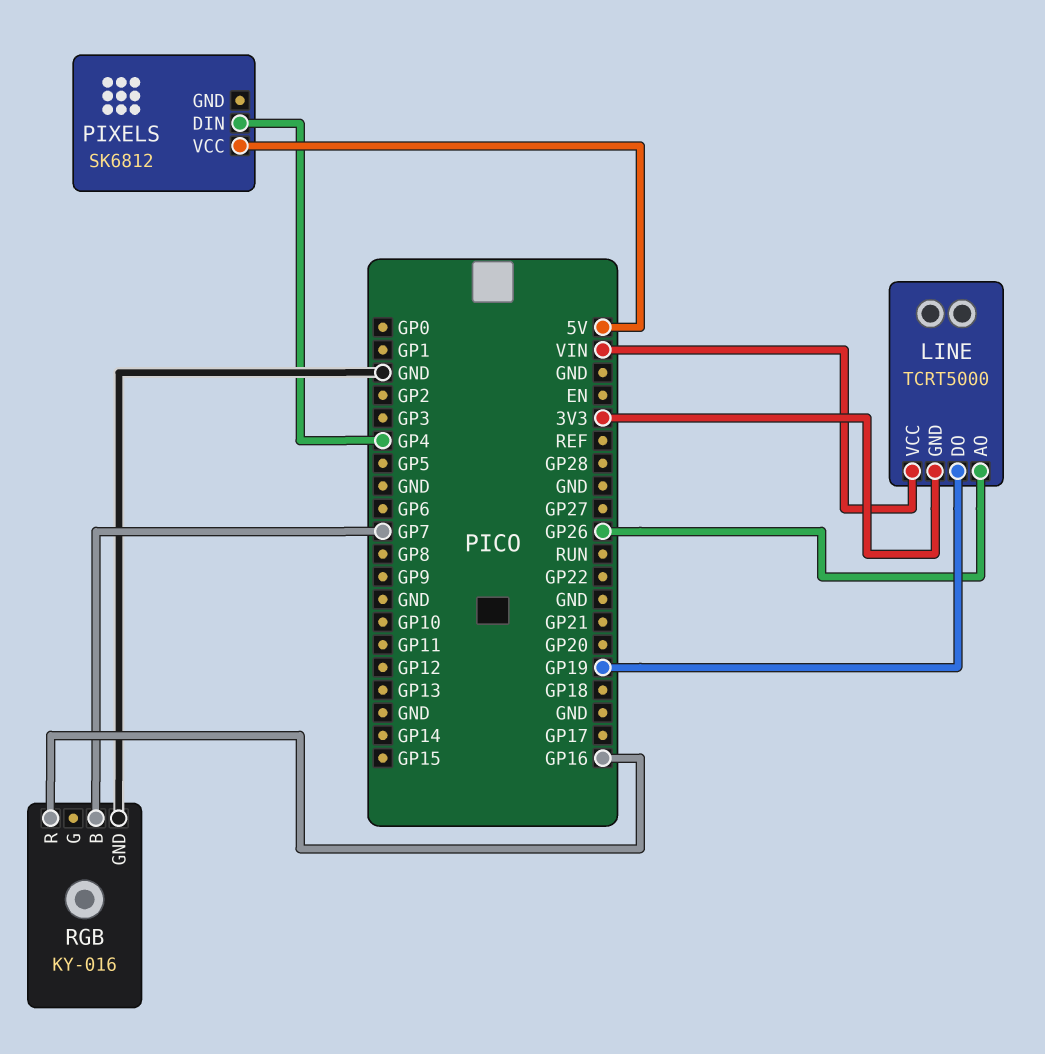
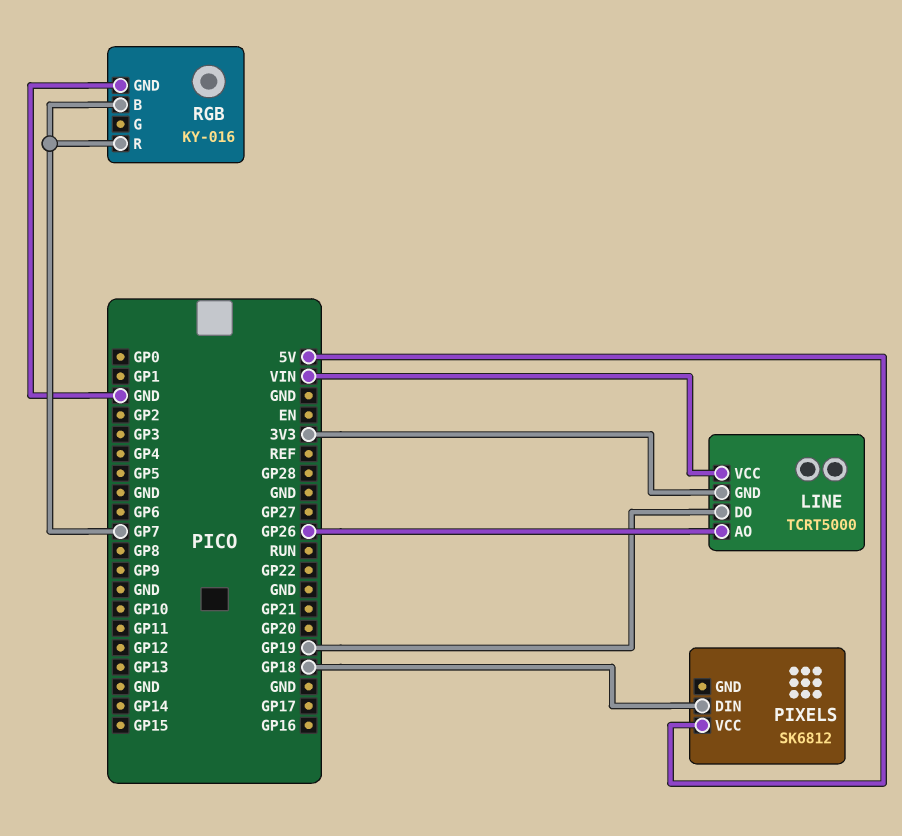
PIXELS pin DIN: GP4 -> GP18
RGB pin R: GP16 -> GP7

